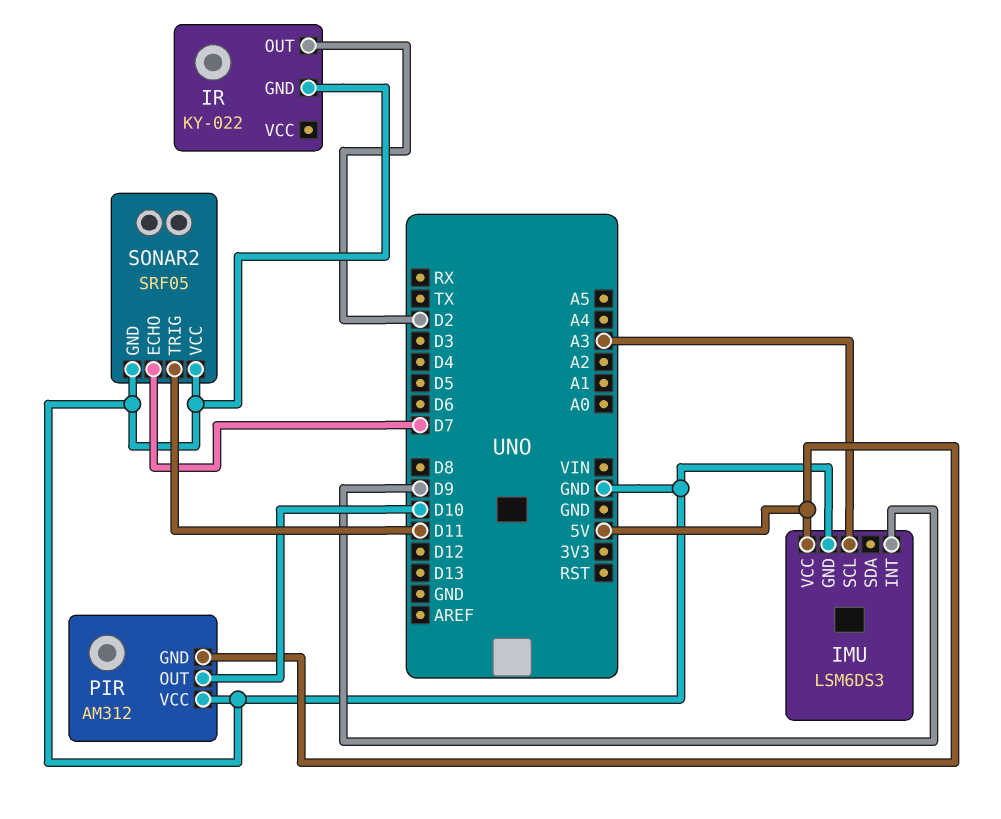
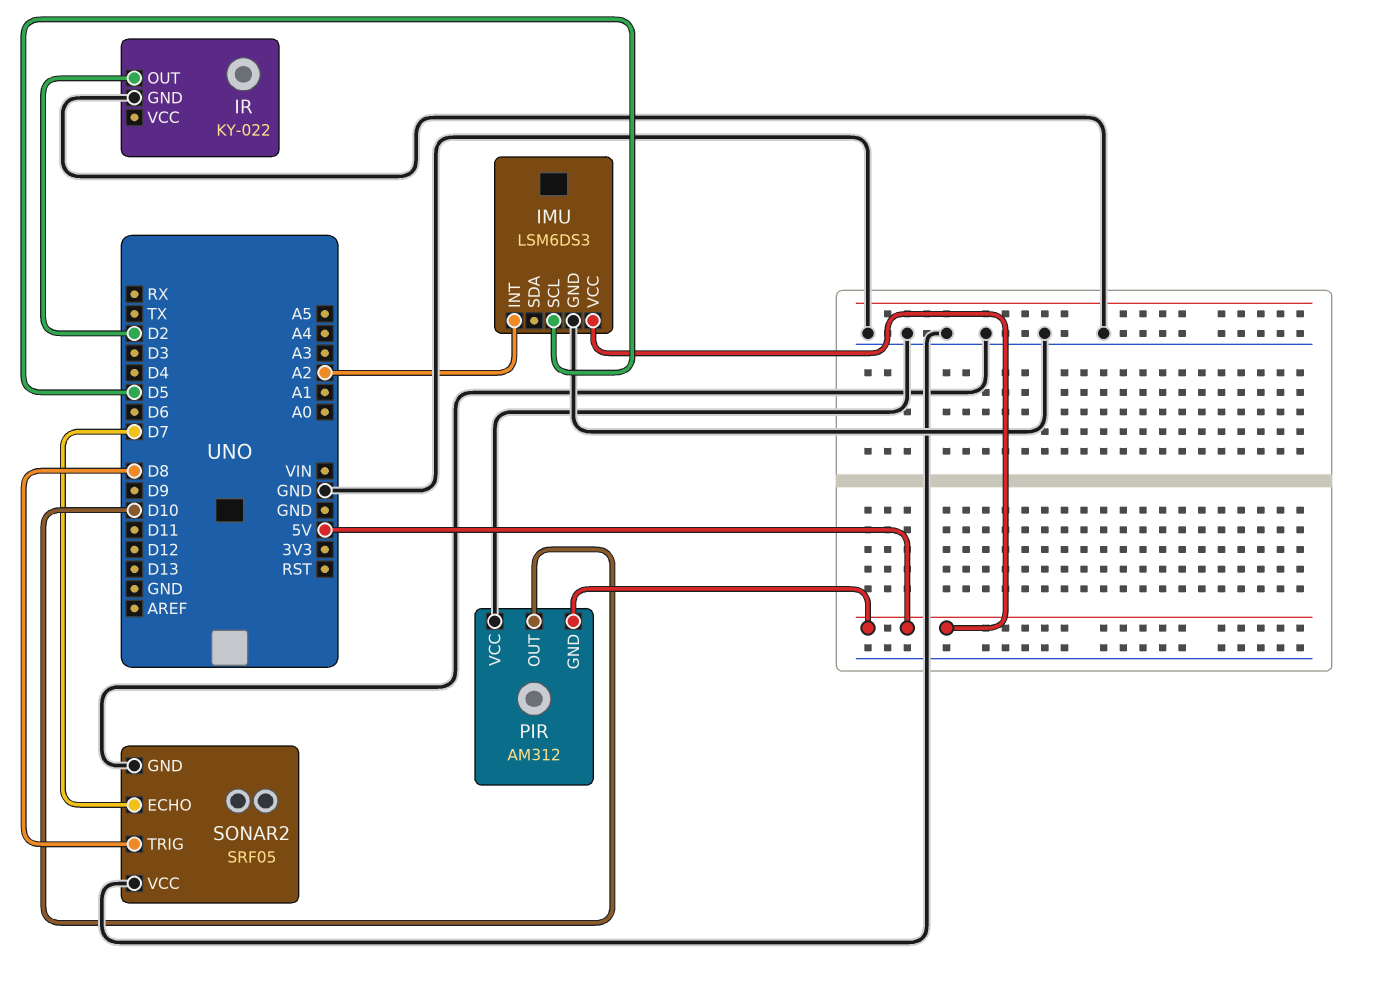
IMU pin INT: D9 -> A2
IMU pin SCL: A3 -> D5
SONAR2 pin TRIG: D11 -> D8

